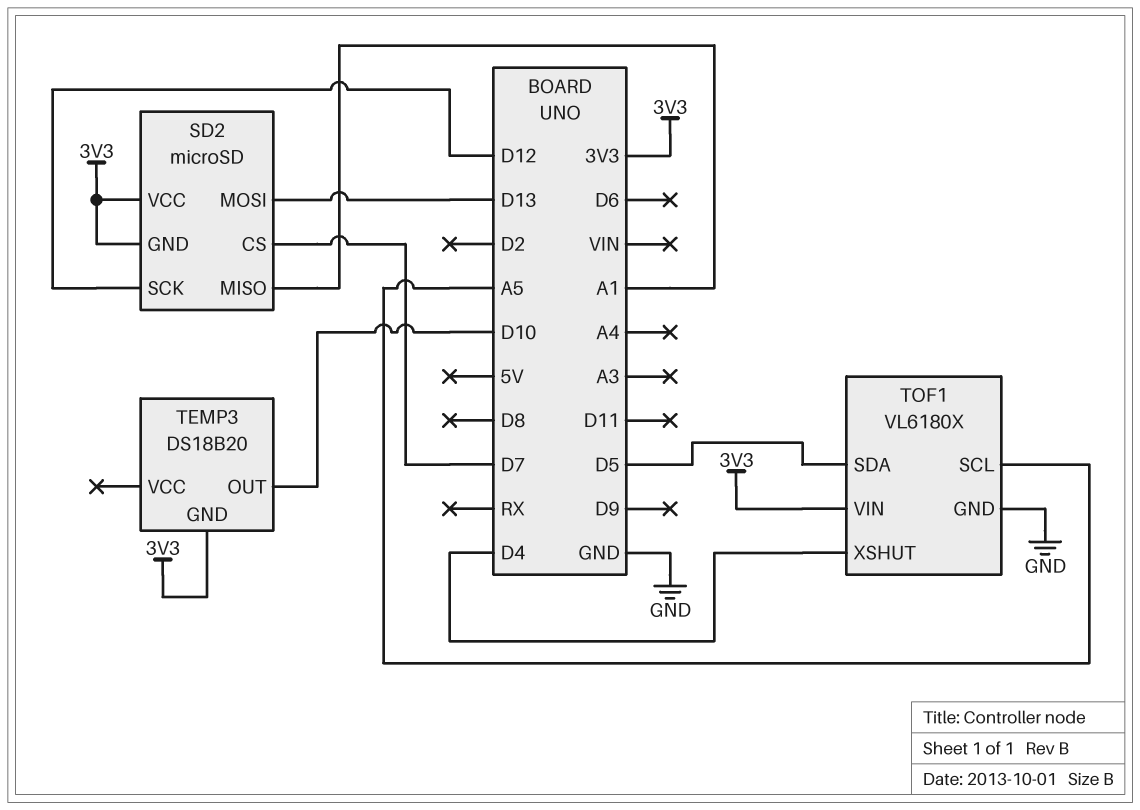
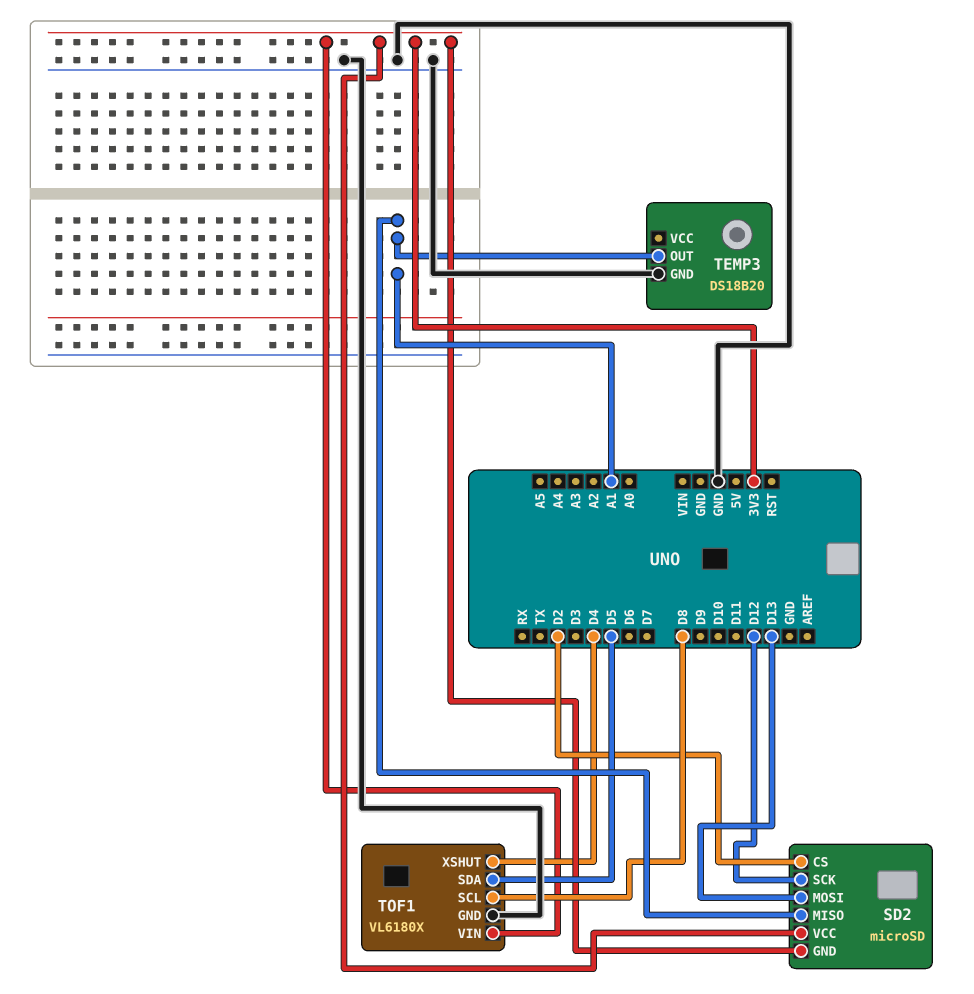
SD2 pin CS: D7 -> D2
TEMP3 pin GND: 3V3 -> GND
TEMP3 pin OUT: D10 -> A1
TOF1 pin SCL: A5 -> D8

